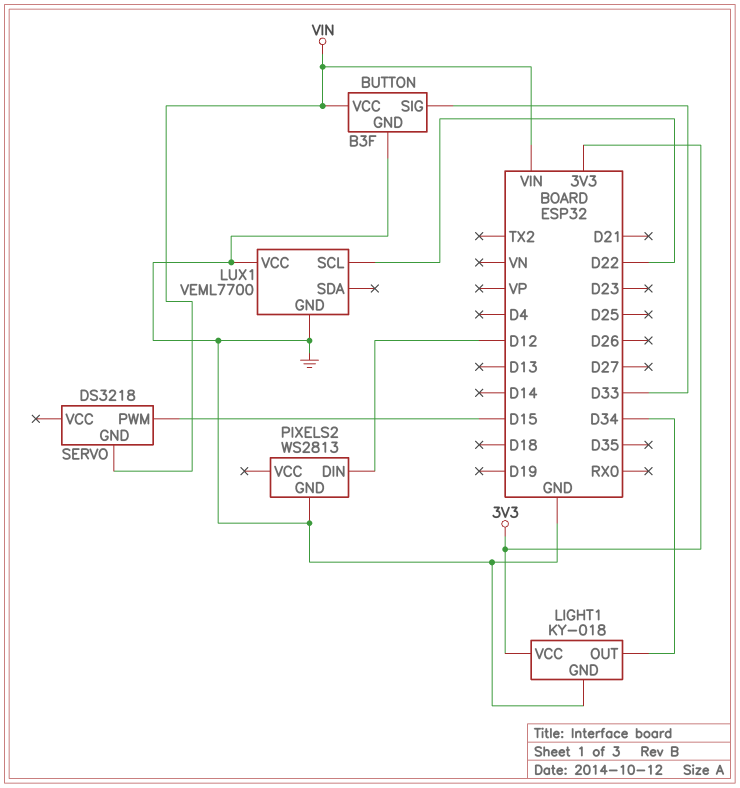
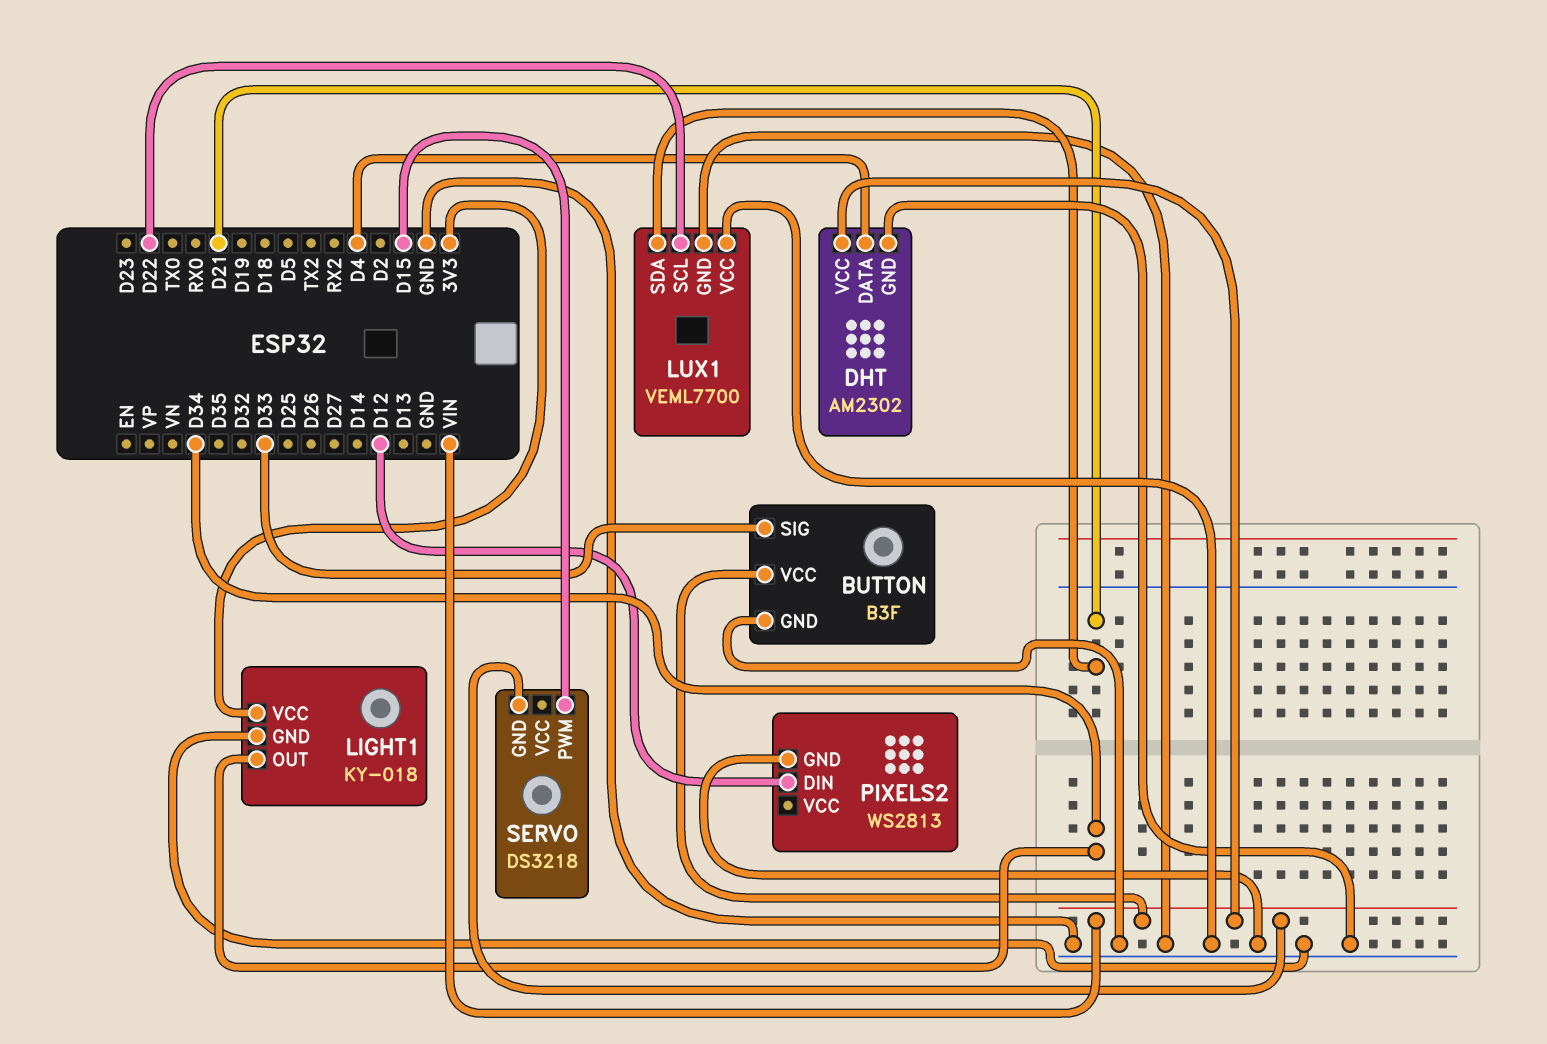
DHT: none -> AM2302
DHT pin DATA: none -> D4
DHT pin GND: none -> GND
DHT pin VCC: none -> VIN
LUX1 pin SDA: none -> D21

